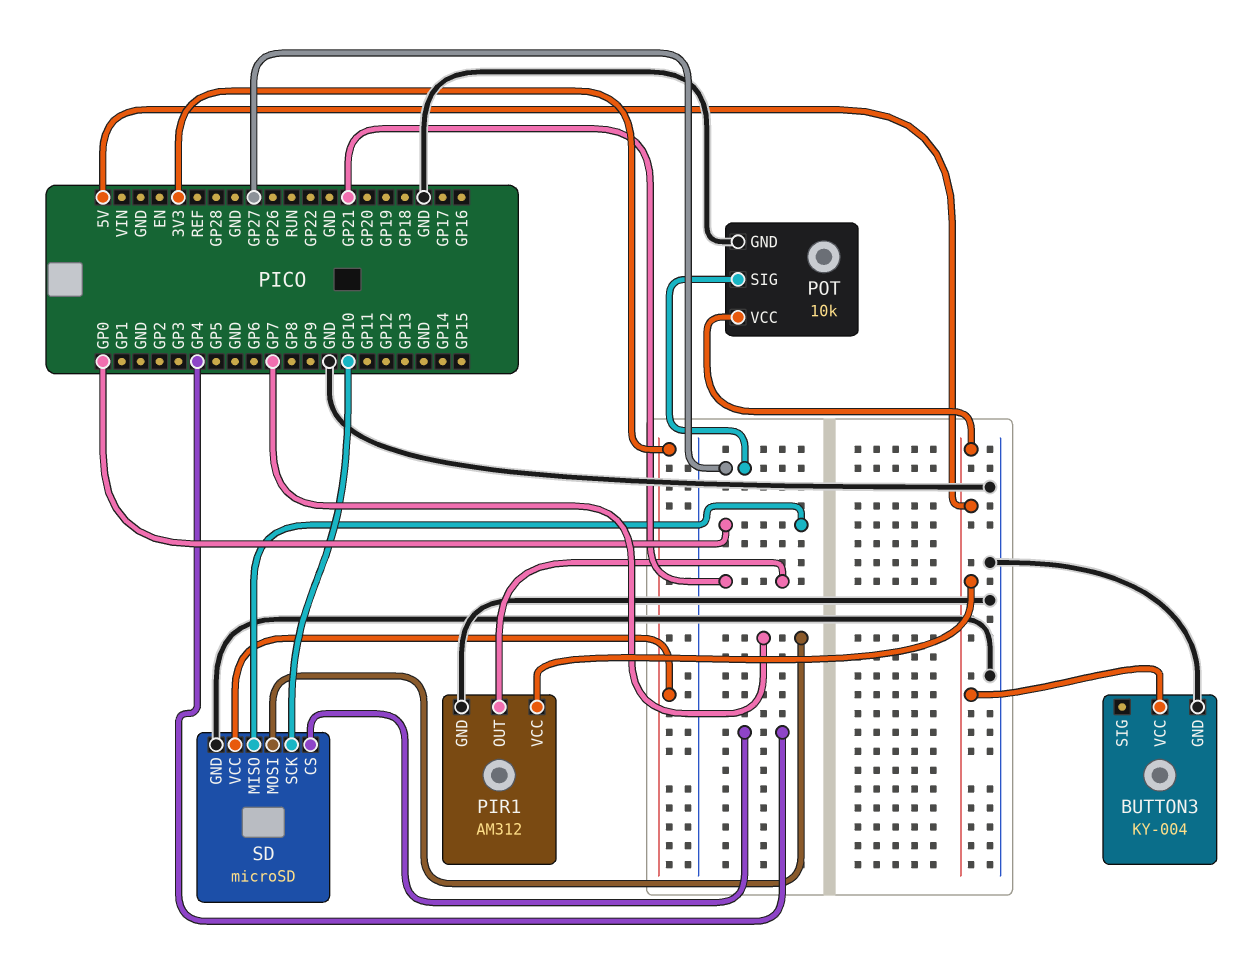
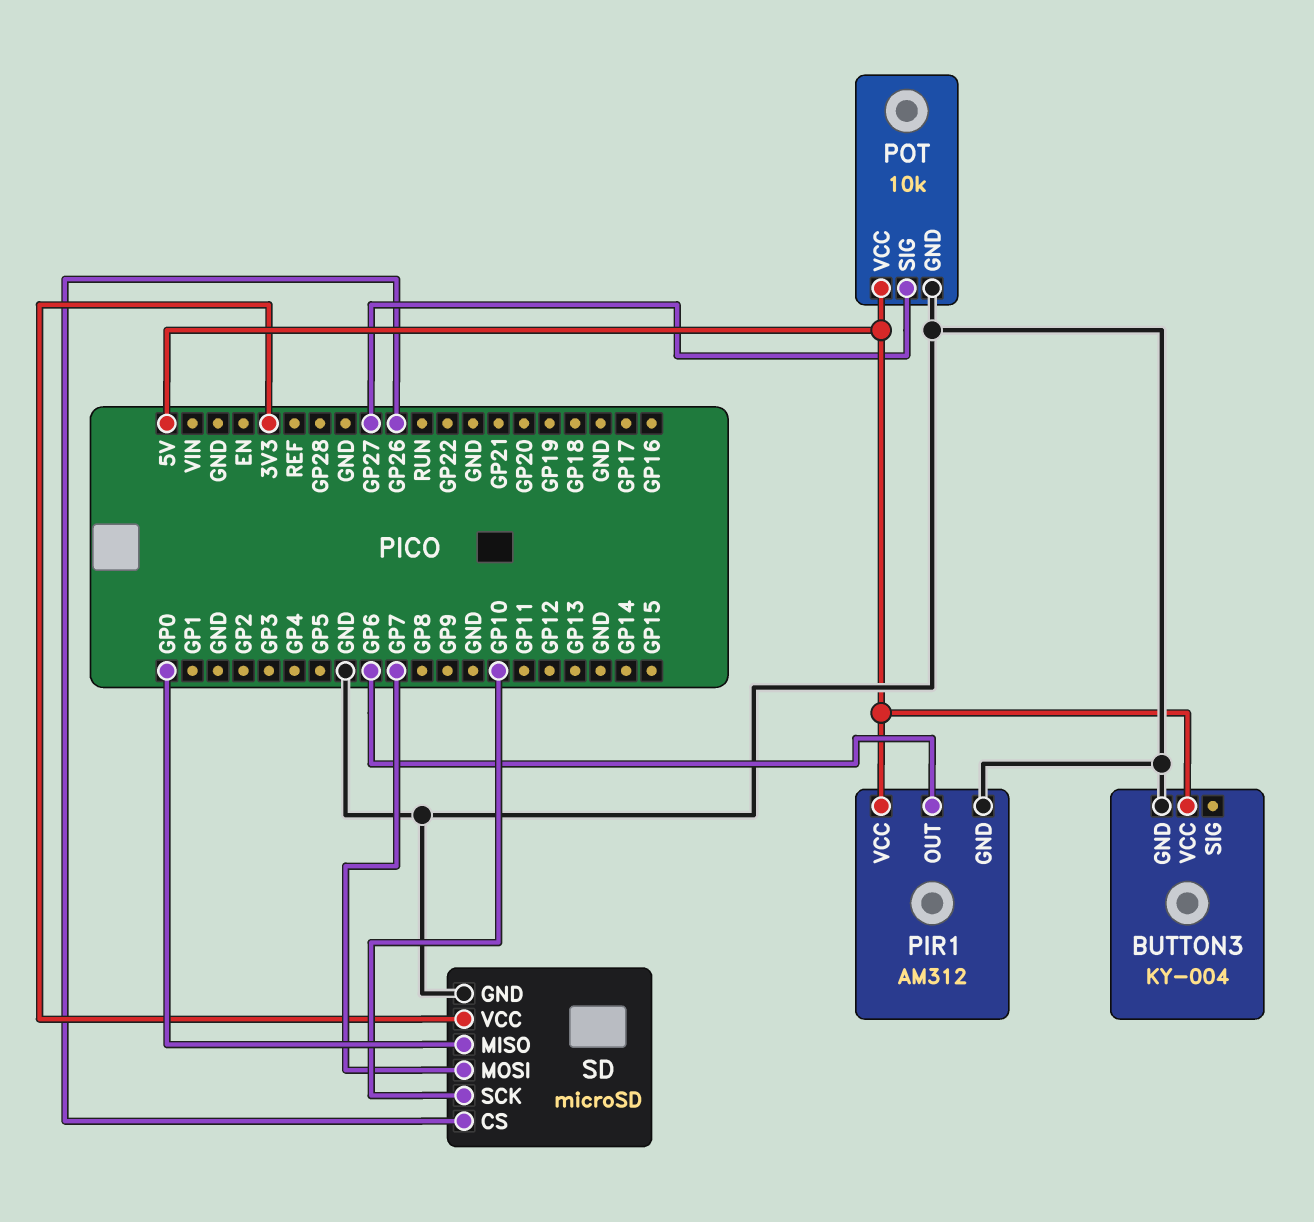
PIR1 pin OUT: GP21 -> GP6
SD pin CS: GP4 -> GP26

